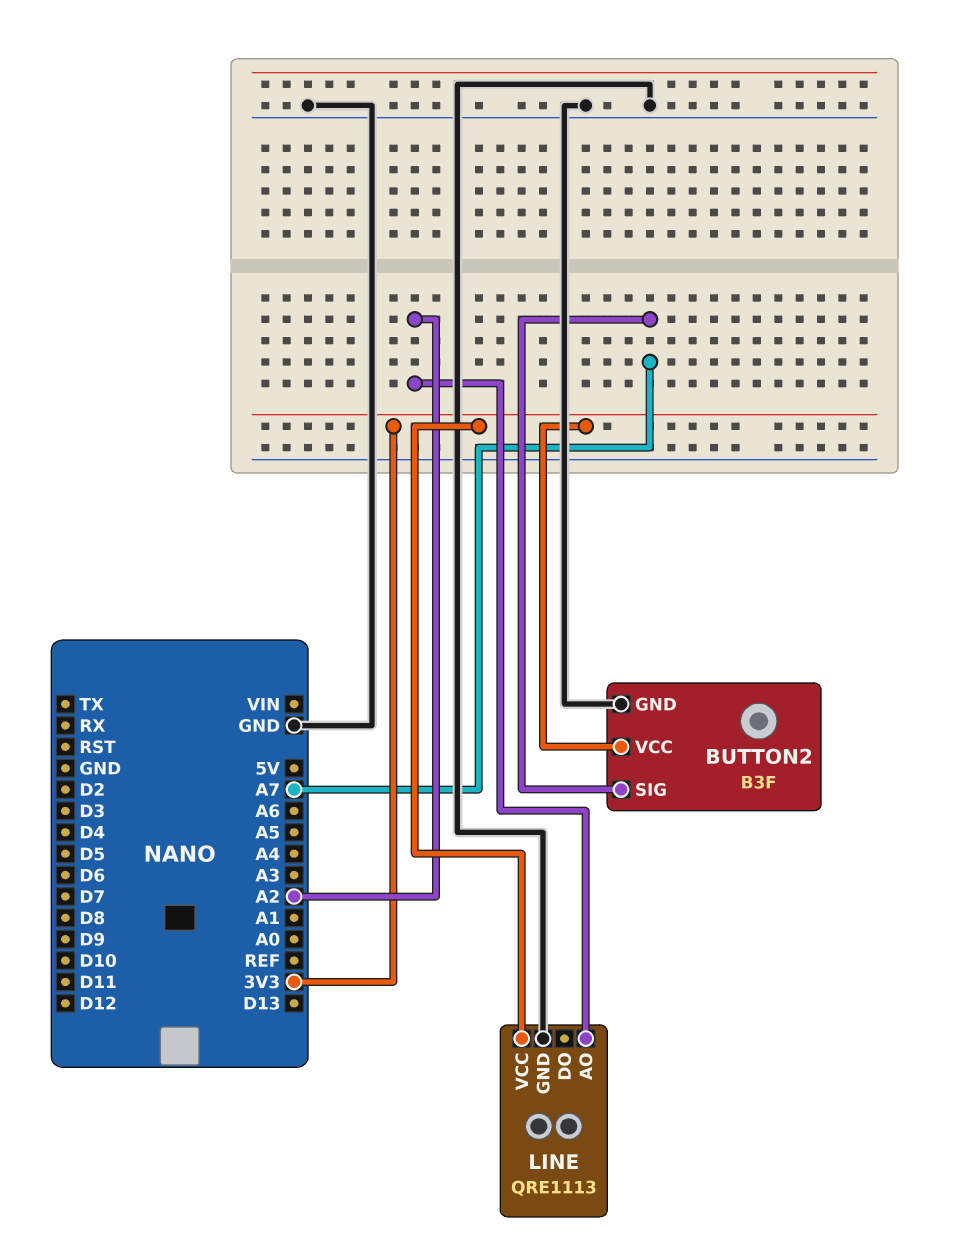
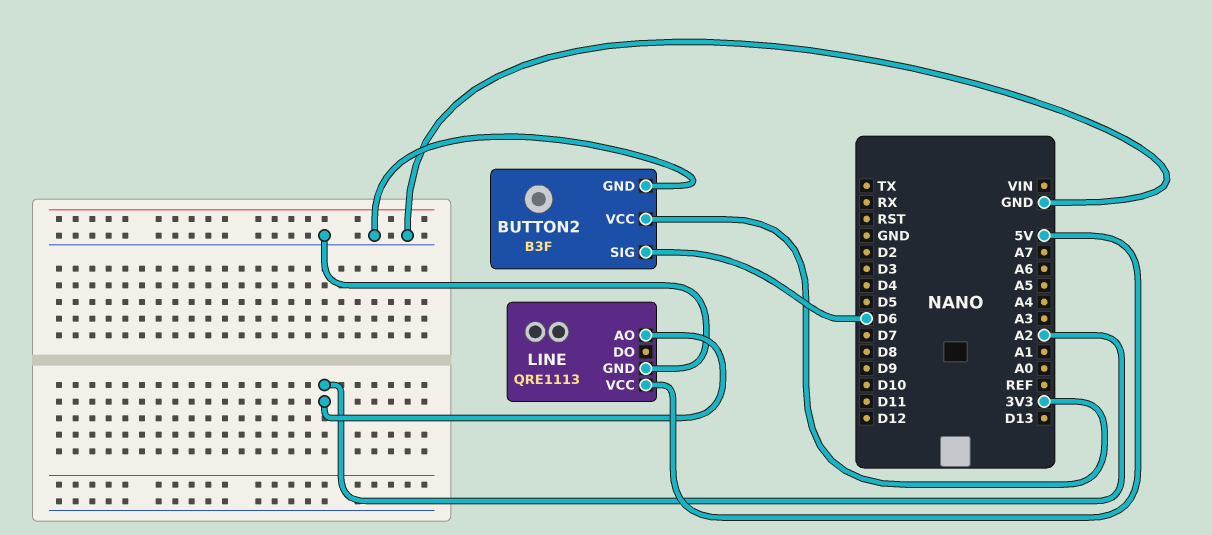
BUTTON2 pin SIG: A7 -> D6
LINE pin VCC: 3V3 -> 5V

